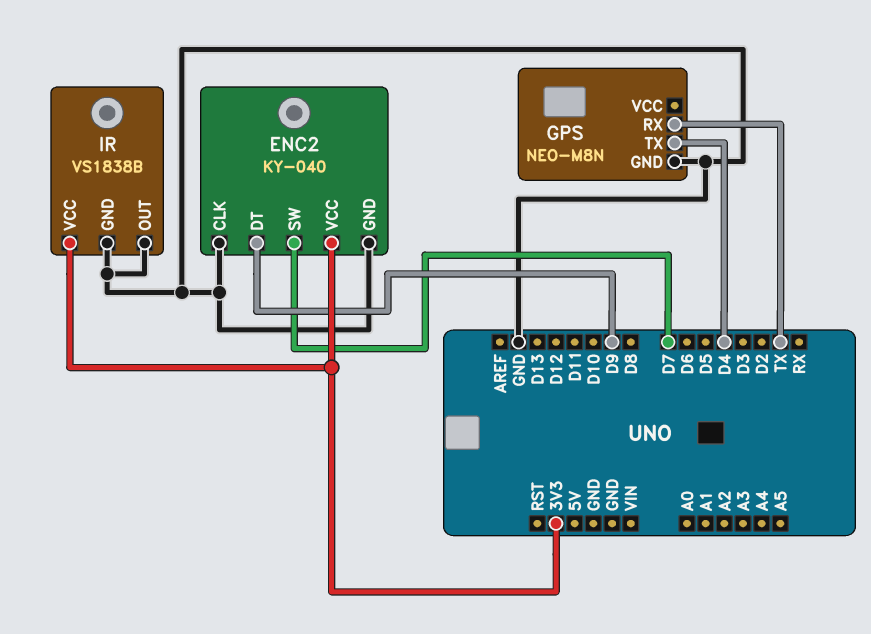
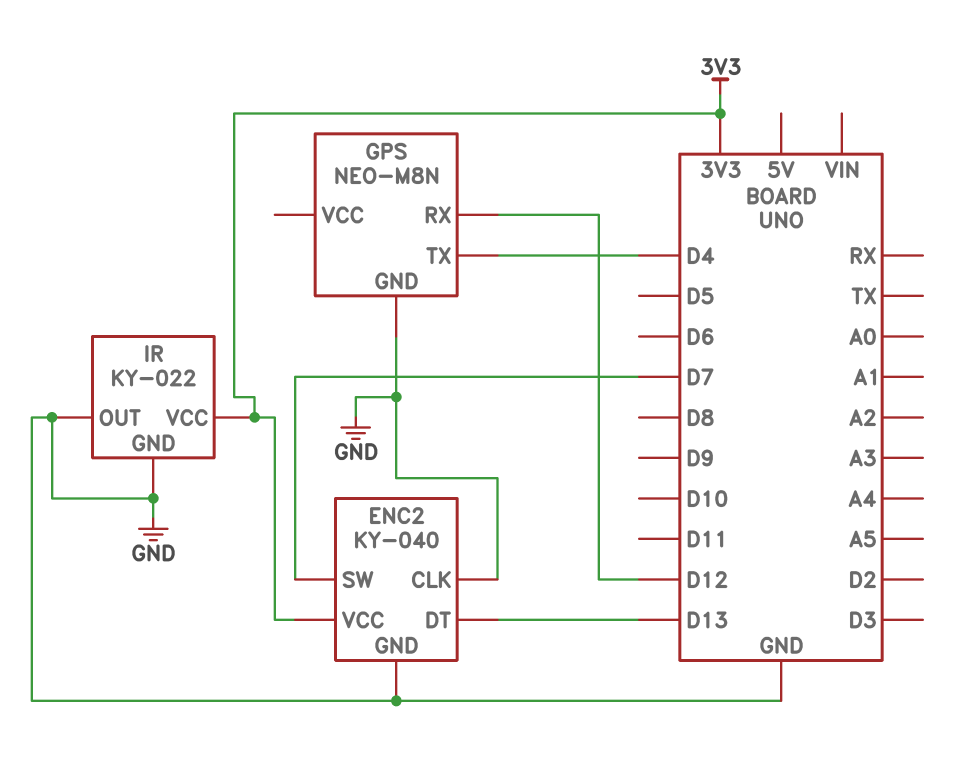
ENC2 pin DT: D9 -> D13
GPS pin RX: TX -> D12
IR: VS1838B -> KY-022

